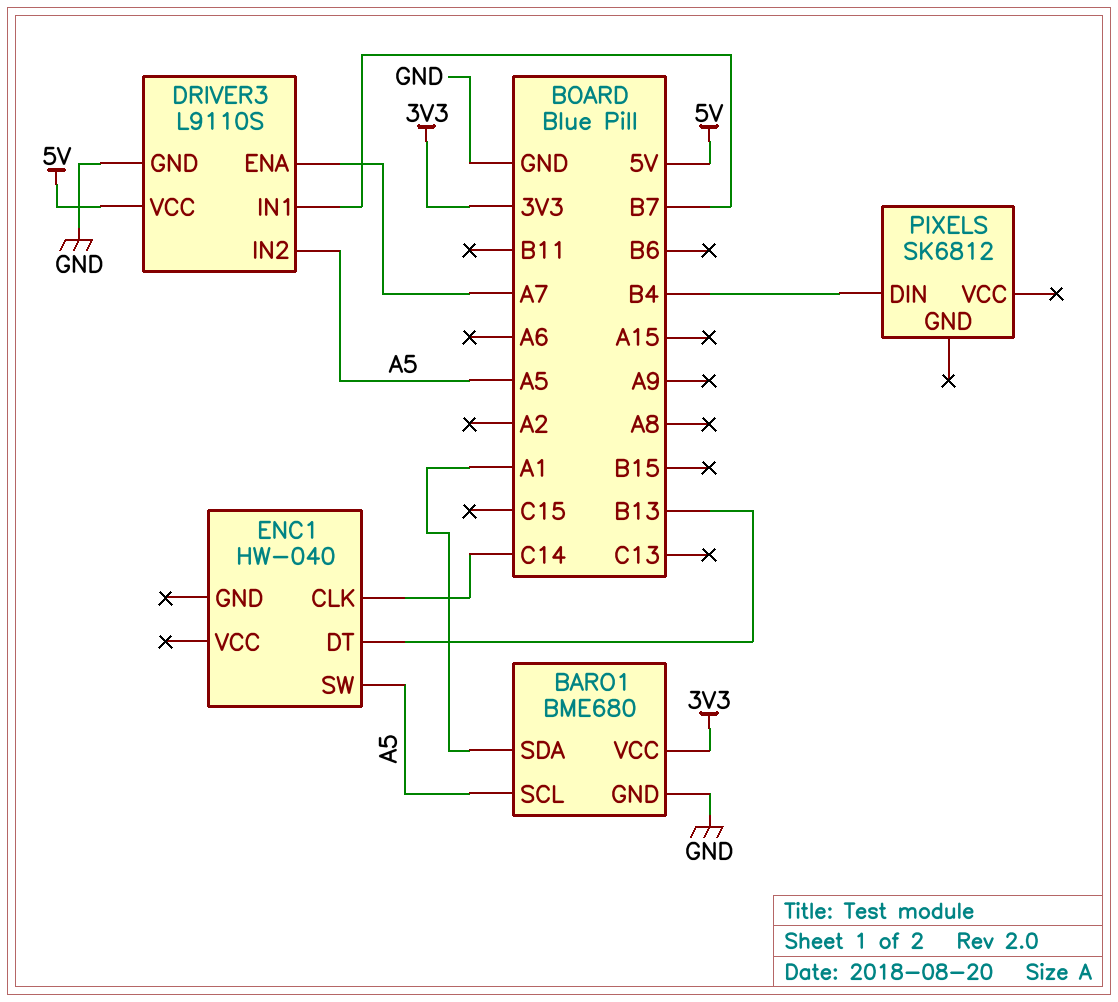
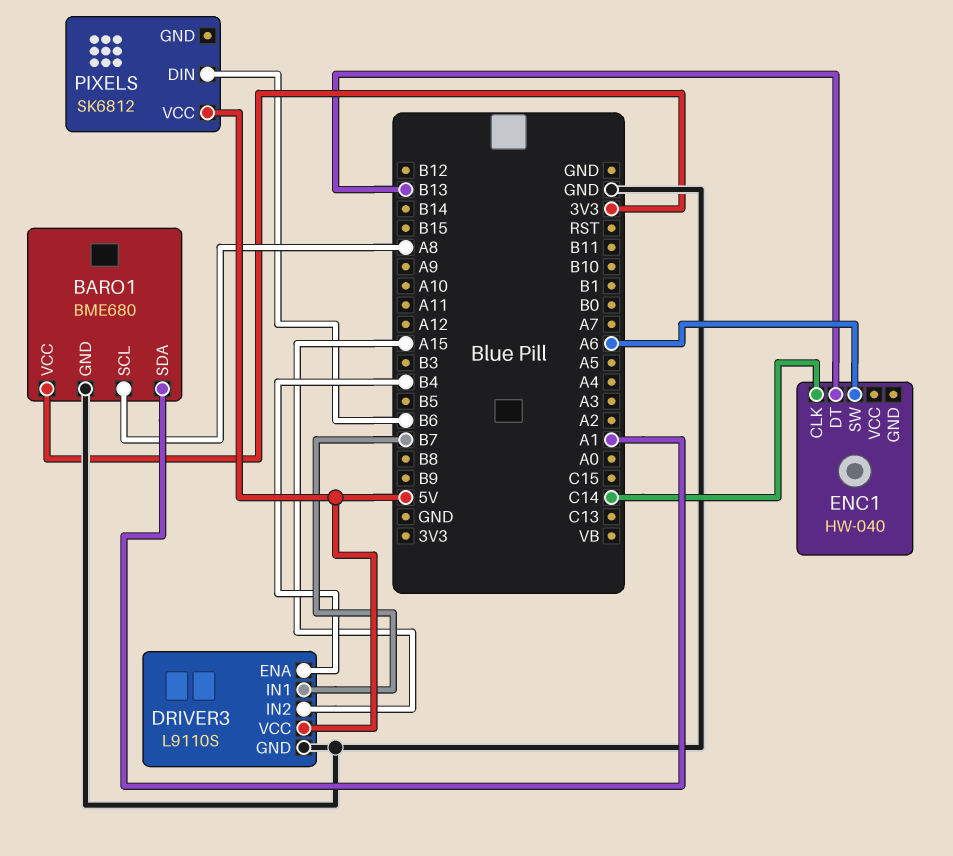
BARO1 pin SCL: A5 -> A8
DRIVER3 pin ENA: A7 -> B4
DRIVER3 pin IN2: A5 -> A15
ENC1 pin SW: A5 -> A6
PIXELS pin DIN: B4 -> B6
PIXELS pin VCC: none -> 5V

